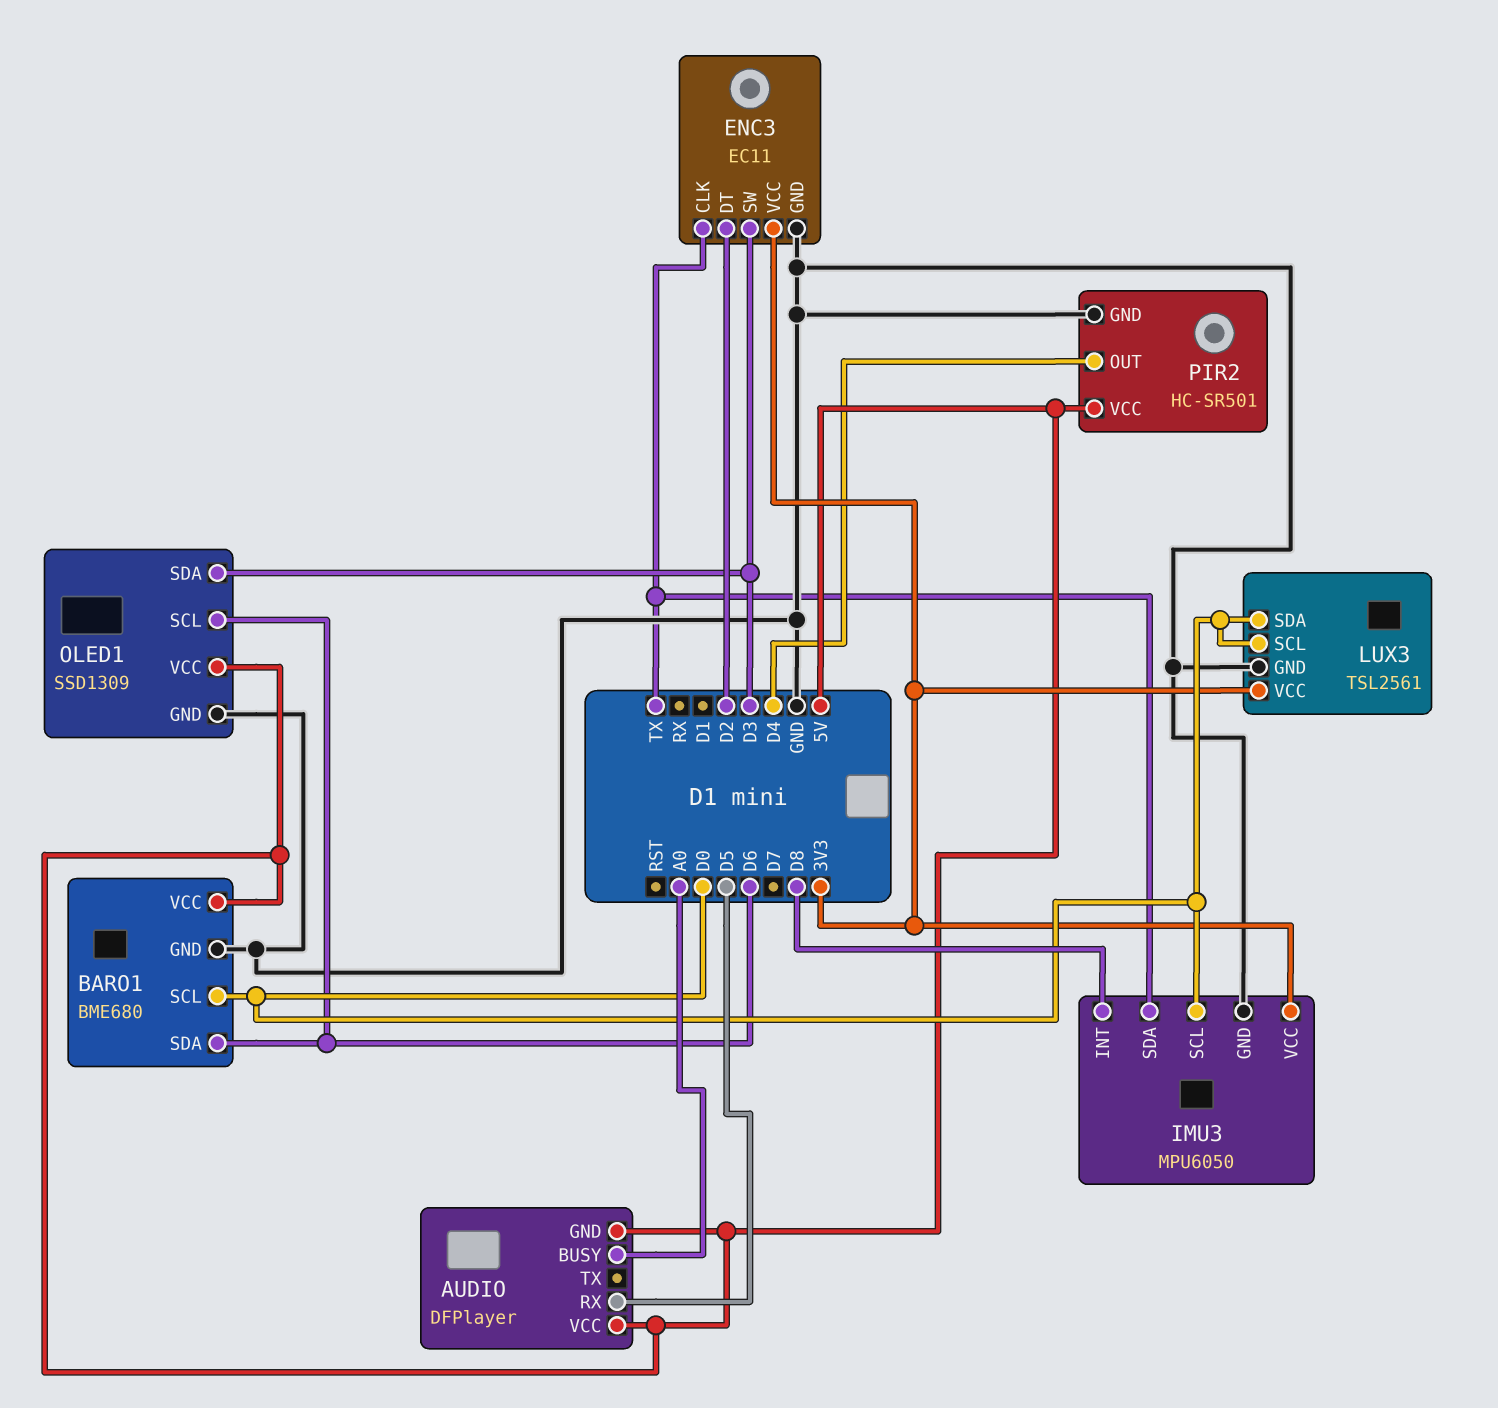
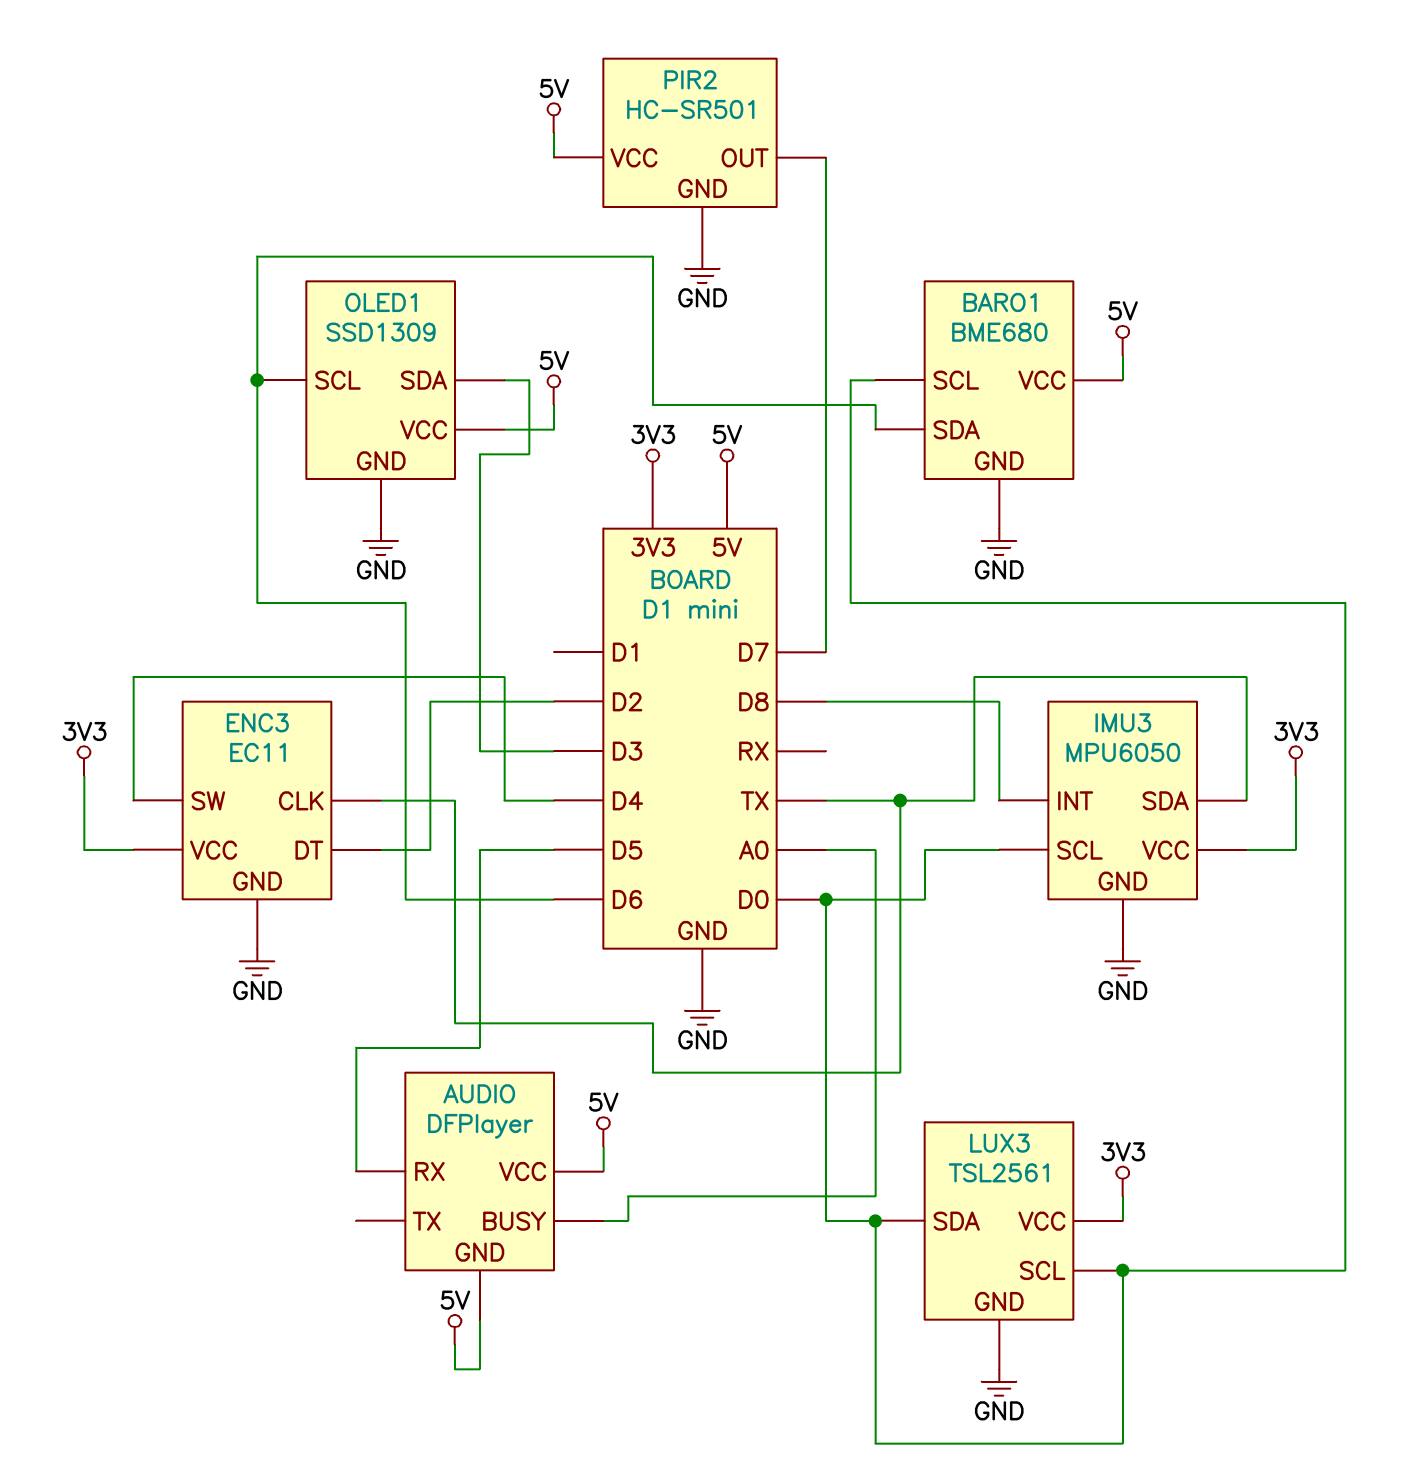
ENC3 pin SW: D3 -> D4
PIR2 pin OUT: D4 -> D7

